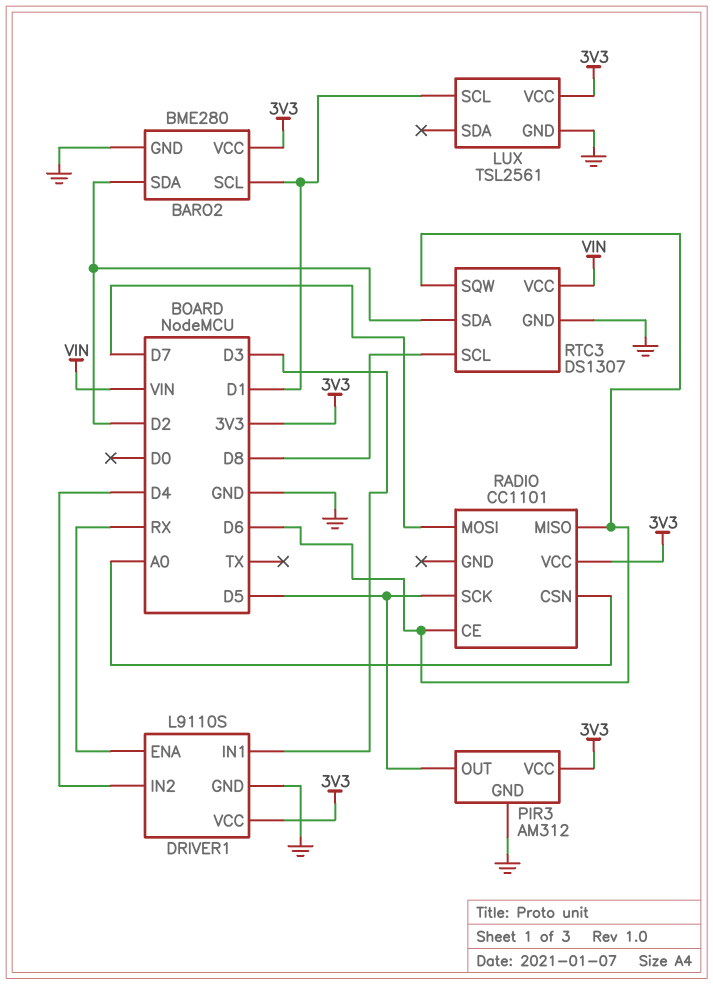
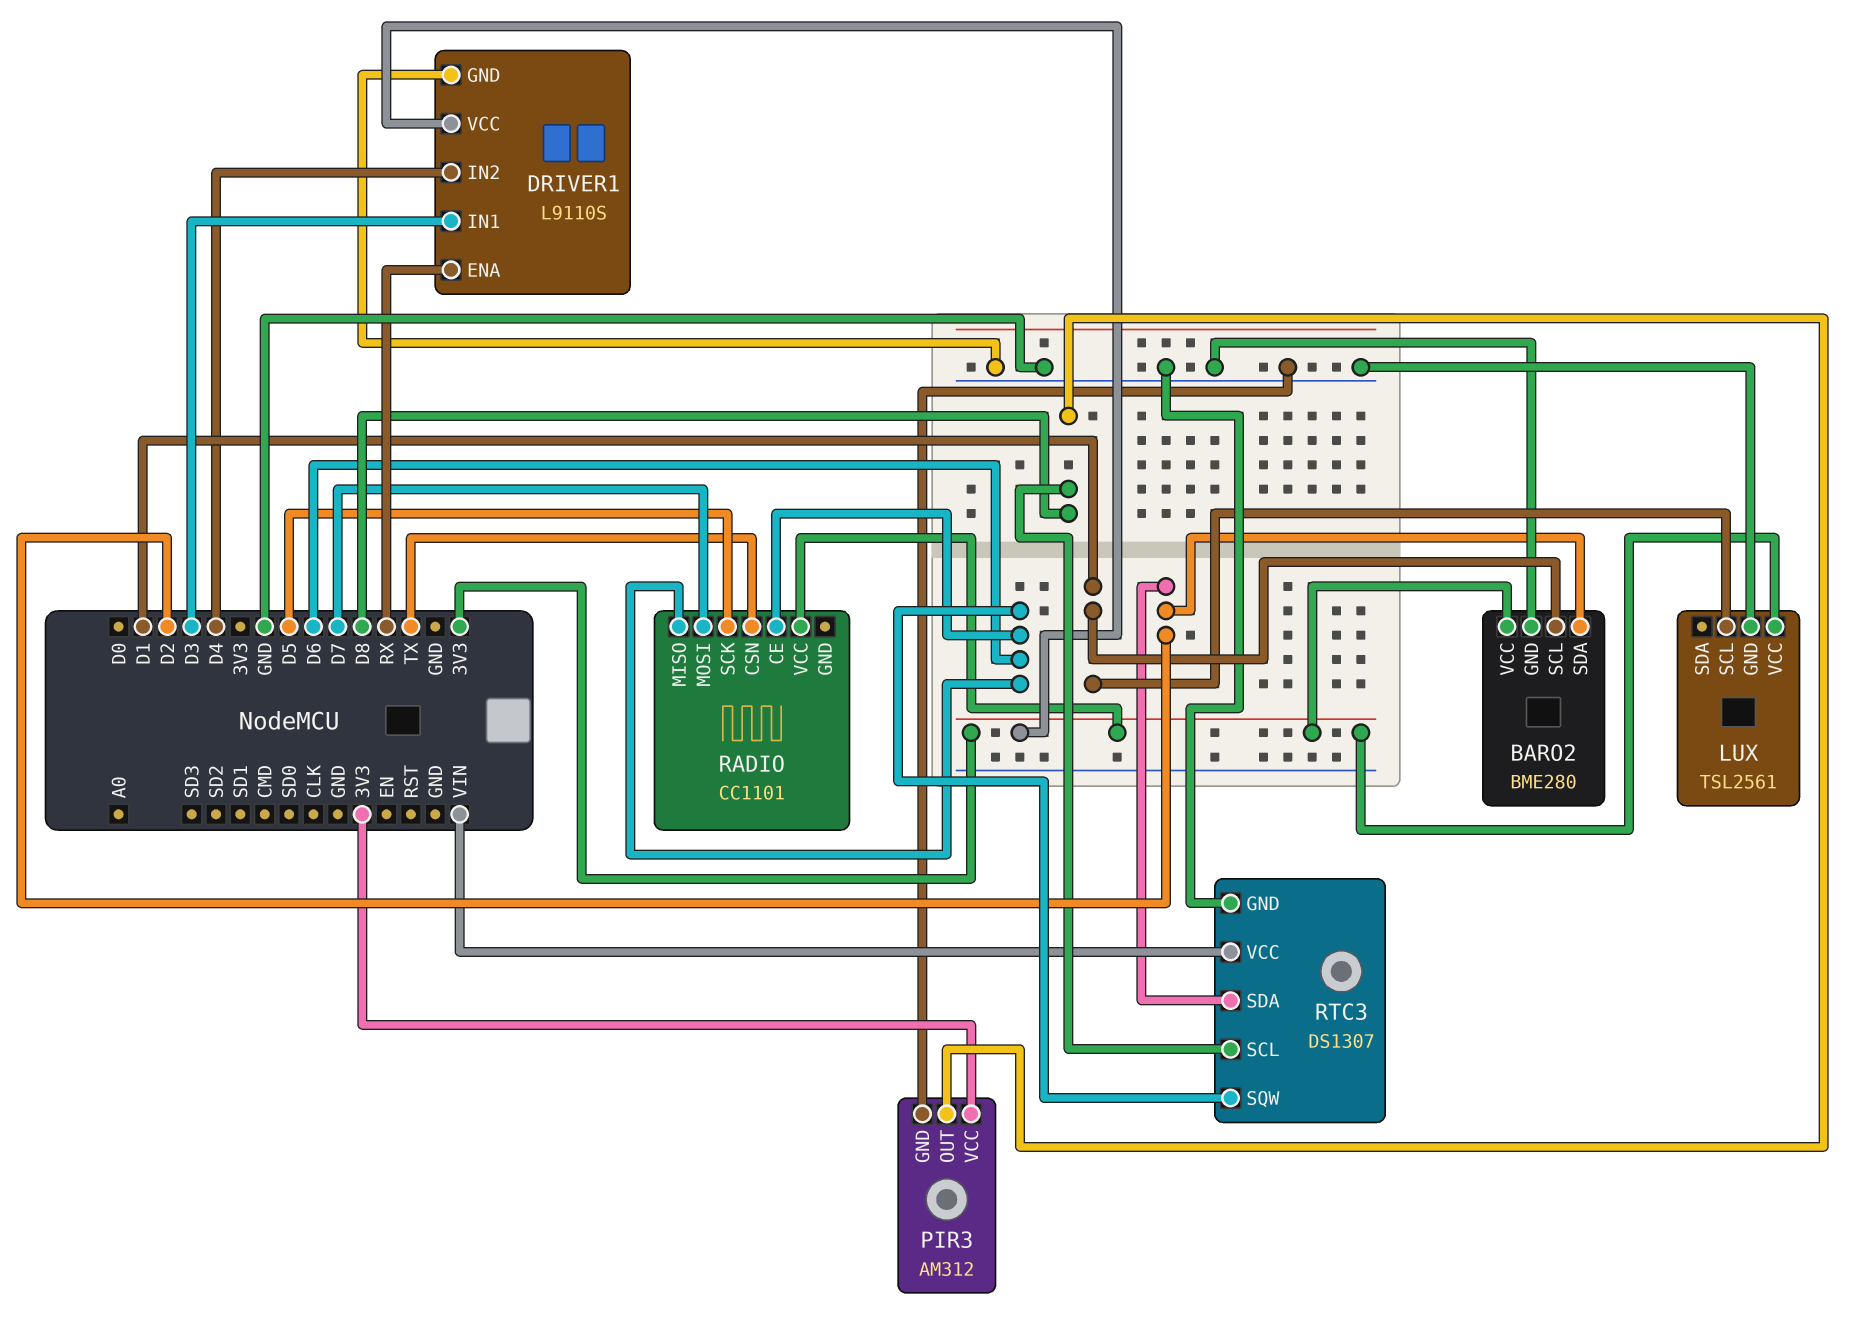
PIR3 pin OUT: D5 -> D8
RADIO pin CSN: A0 -> TX

